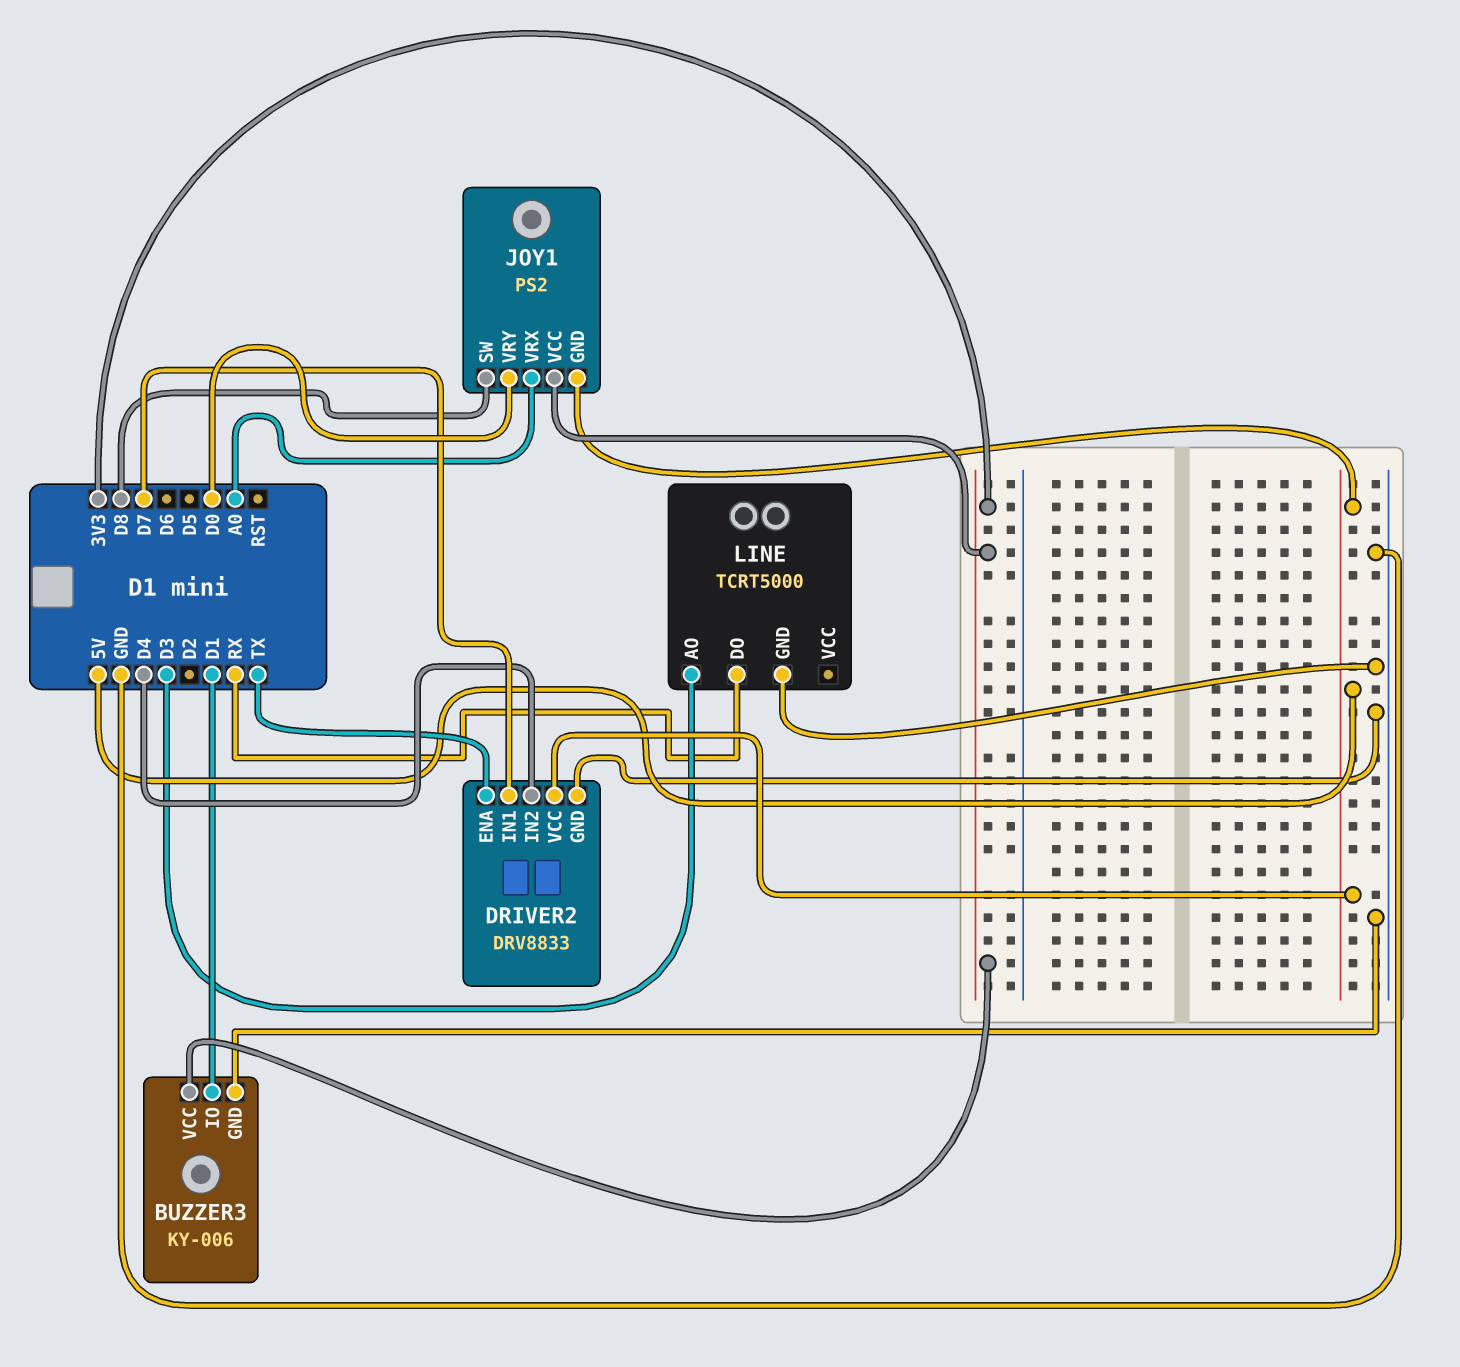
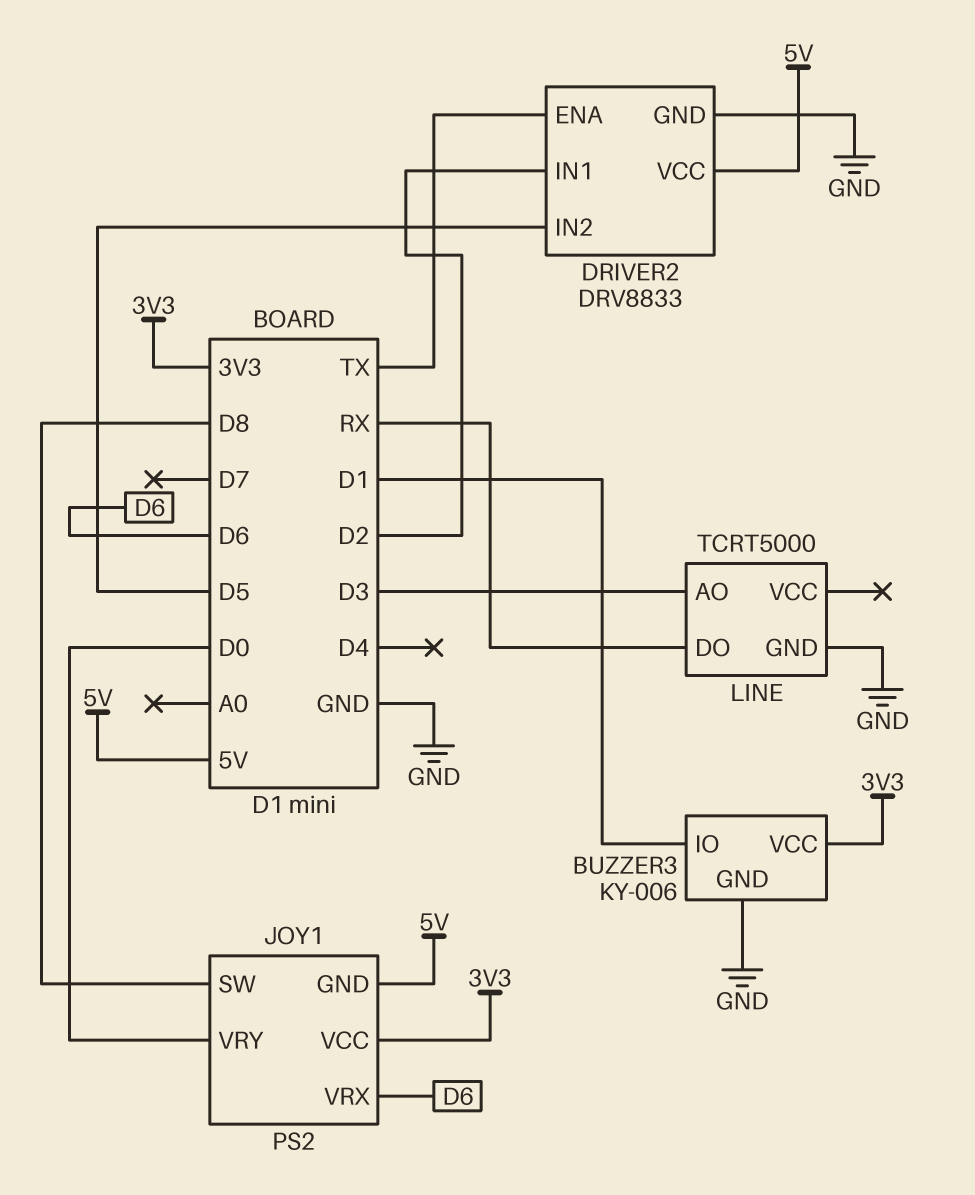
DRIVER2 pin IN1: D7 -> D2
DRIVER2 pin IN2: D4 -> D5
JOY1 pin VRX: A0 -> D6

